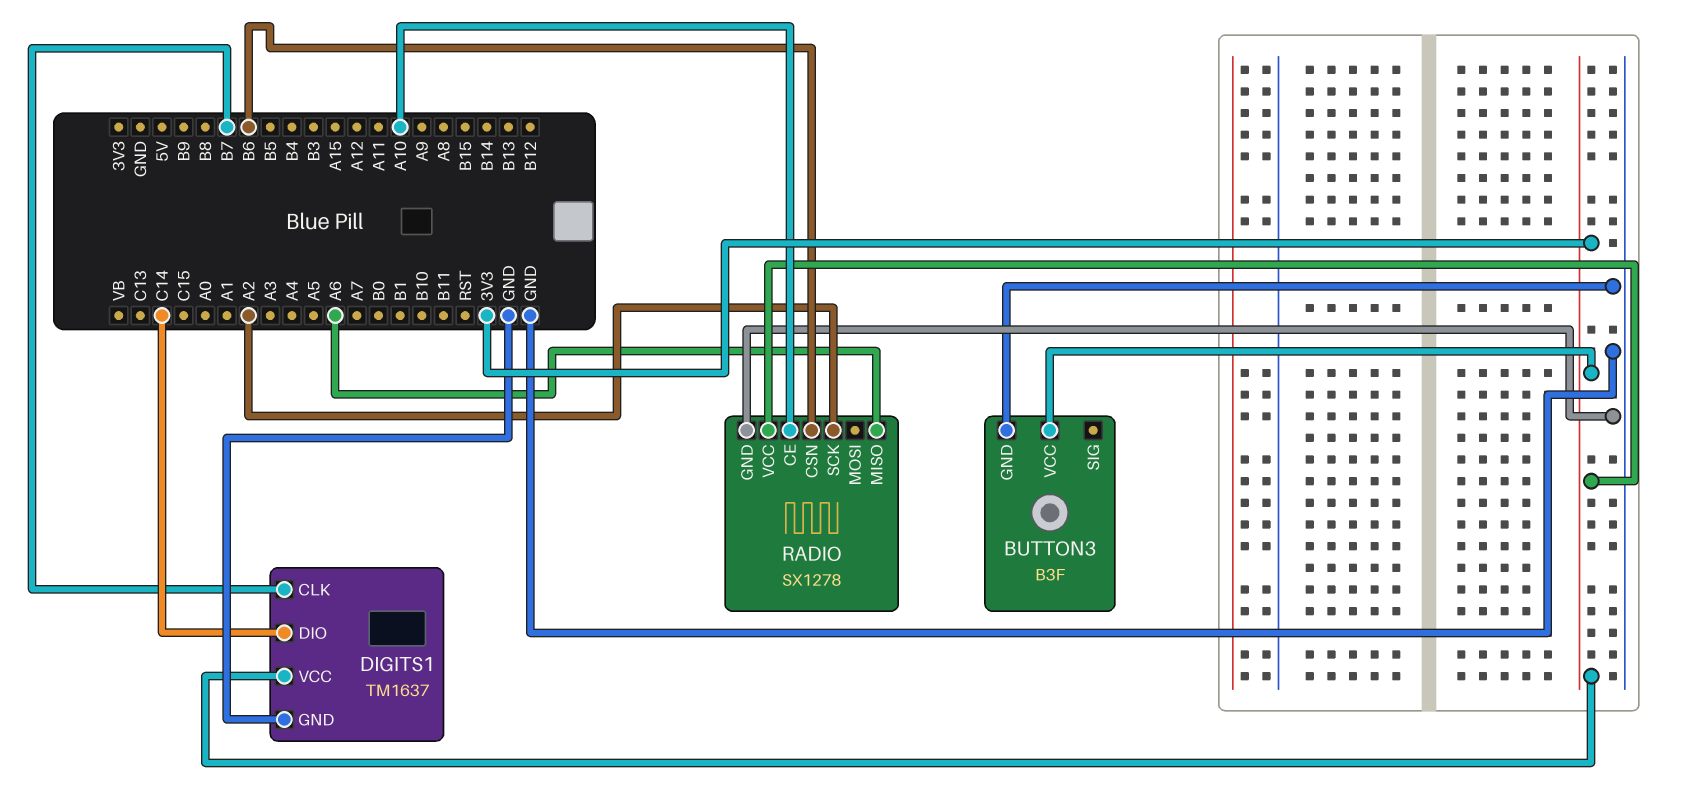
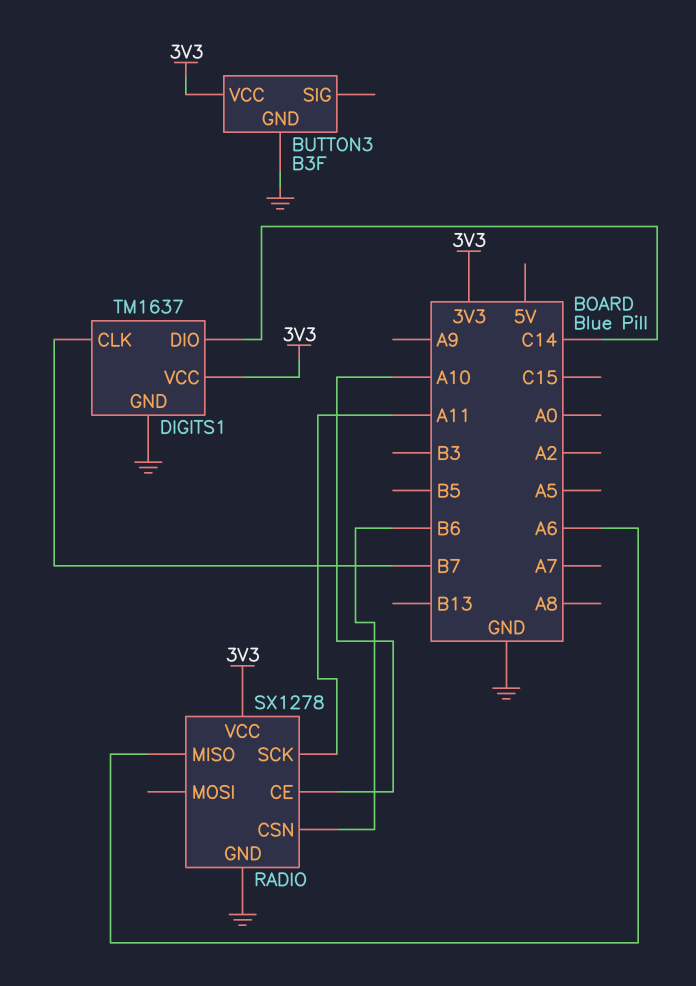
RADIO pin SCK: A2 -> A11

